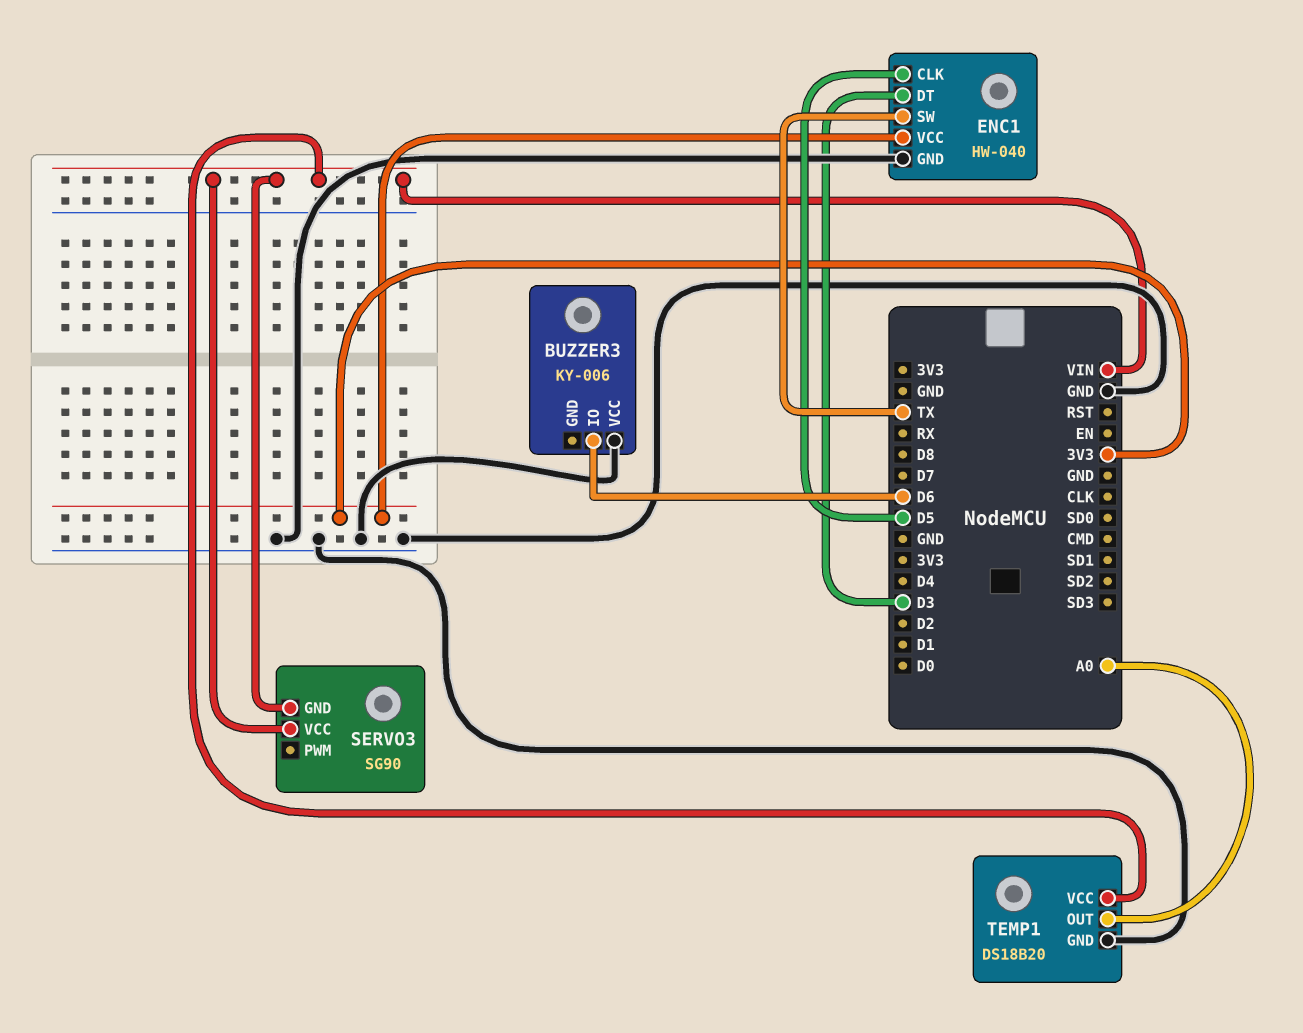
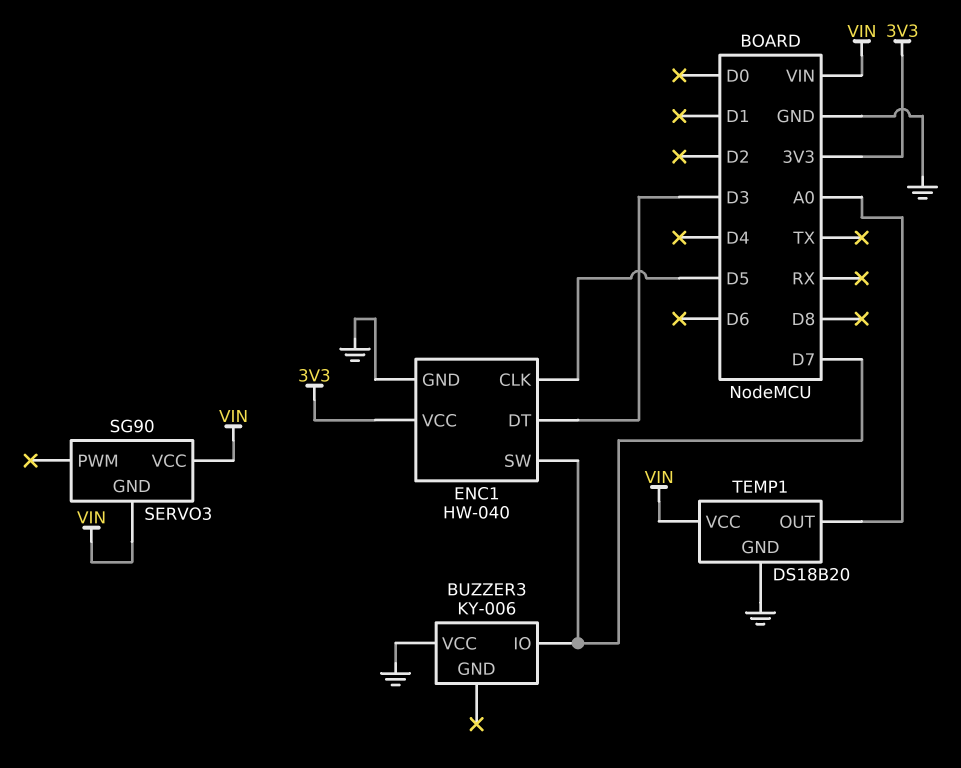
BUZZER3 pin IO: D6 -> D7
ENC1 pin SW: TX -> D7

